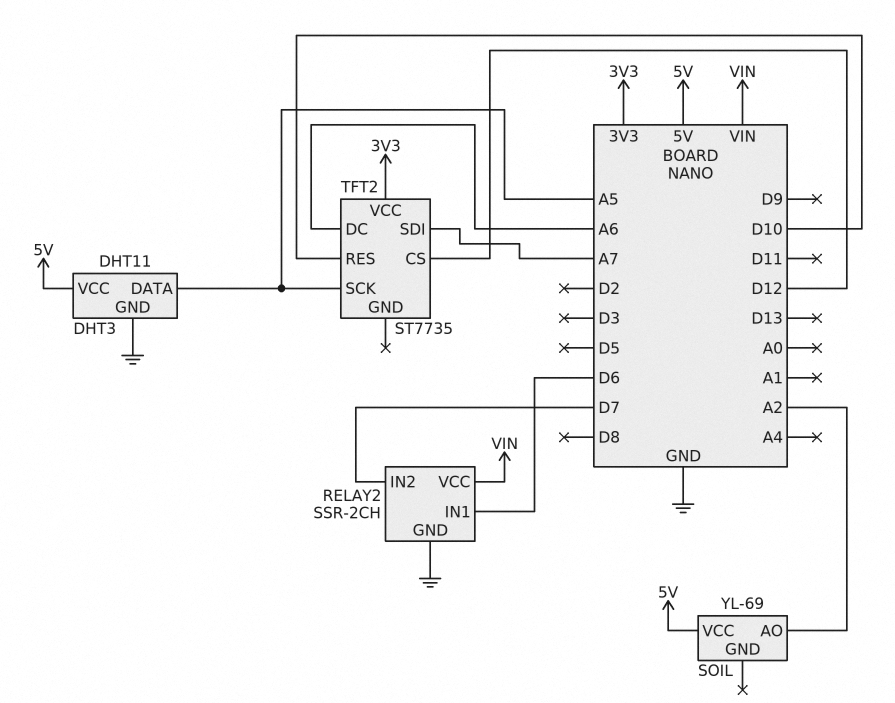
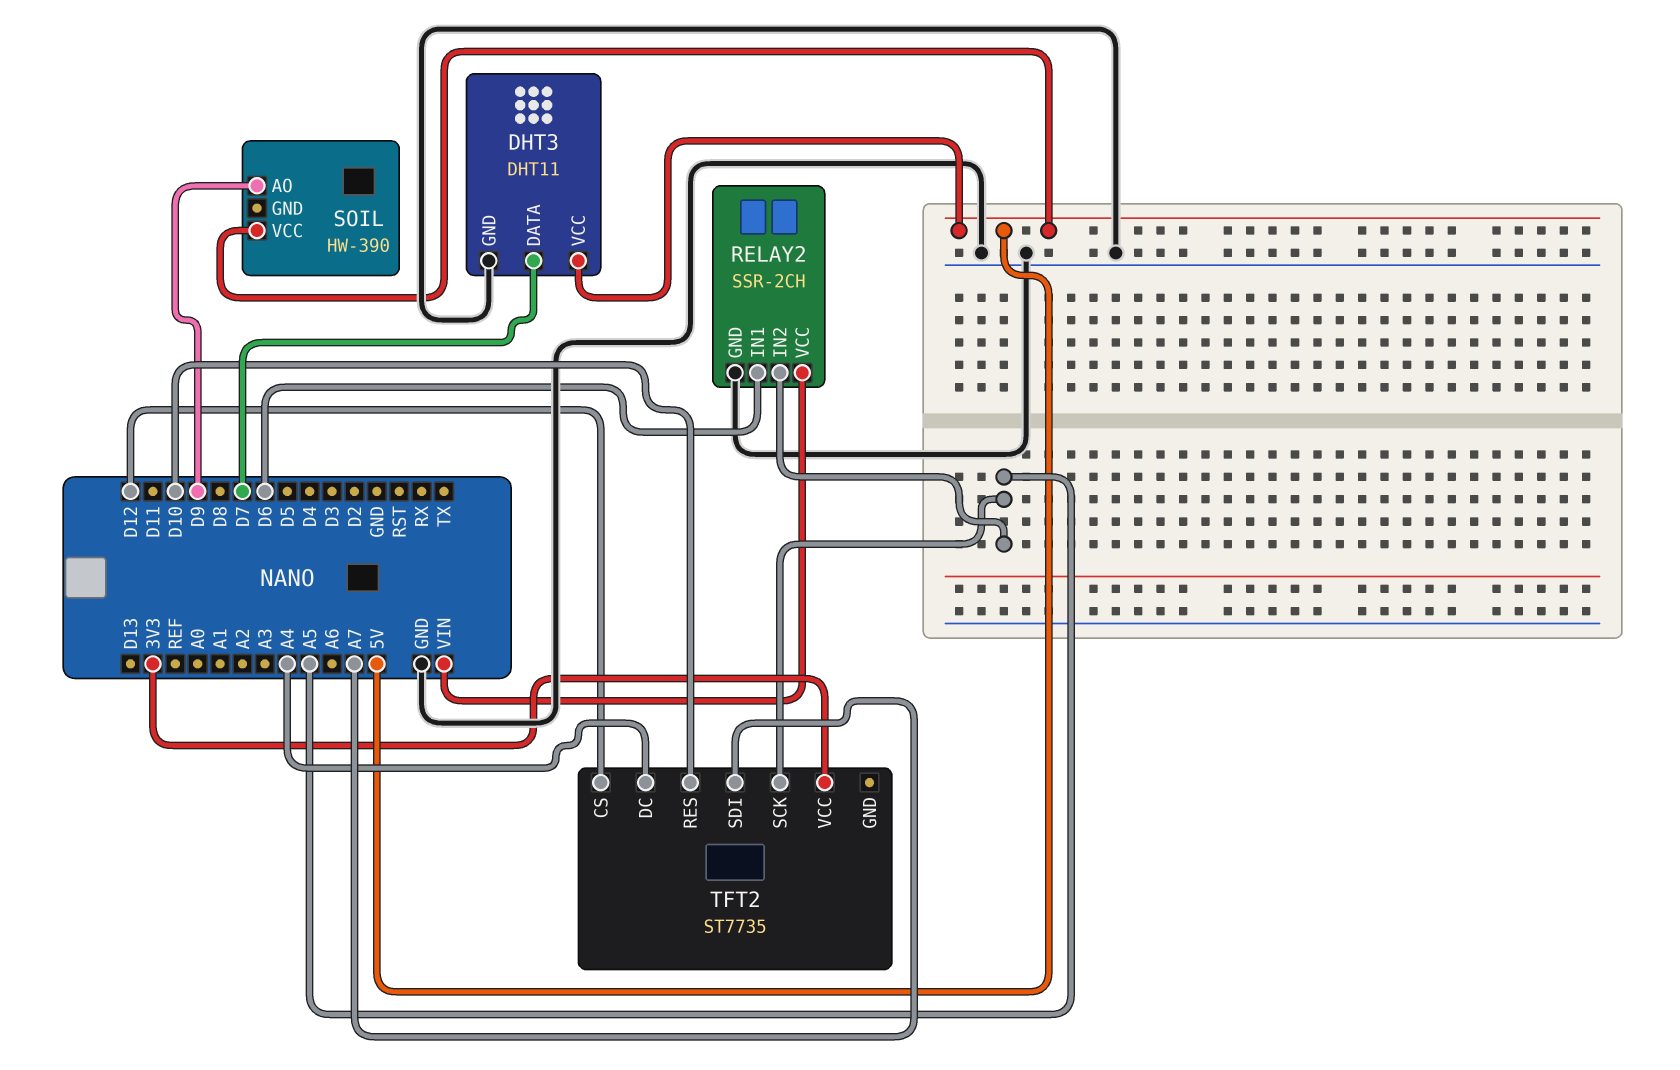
DHT3 pin DATA: A5 -> D7
RELAY2 pin IN2: D7 -> A5
SOIL: YL-69 -> HW-390
SOIL pin AO: A2 -> D9
TFT2 pin DC: A6 -> A4

